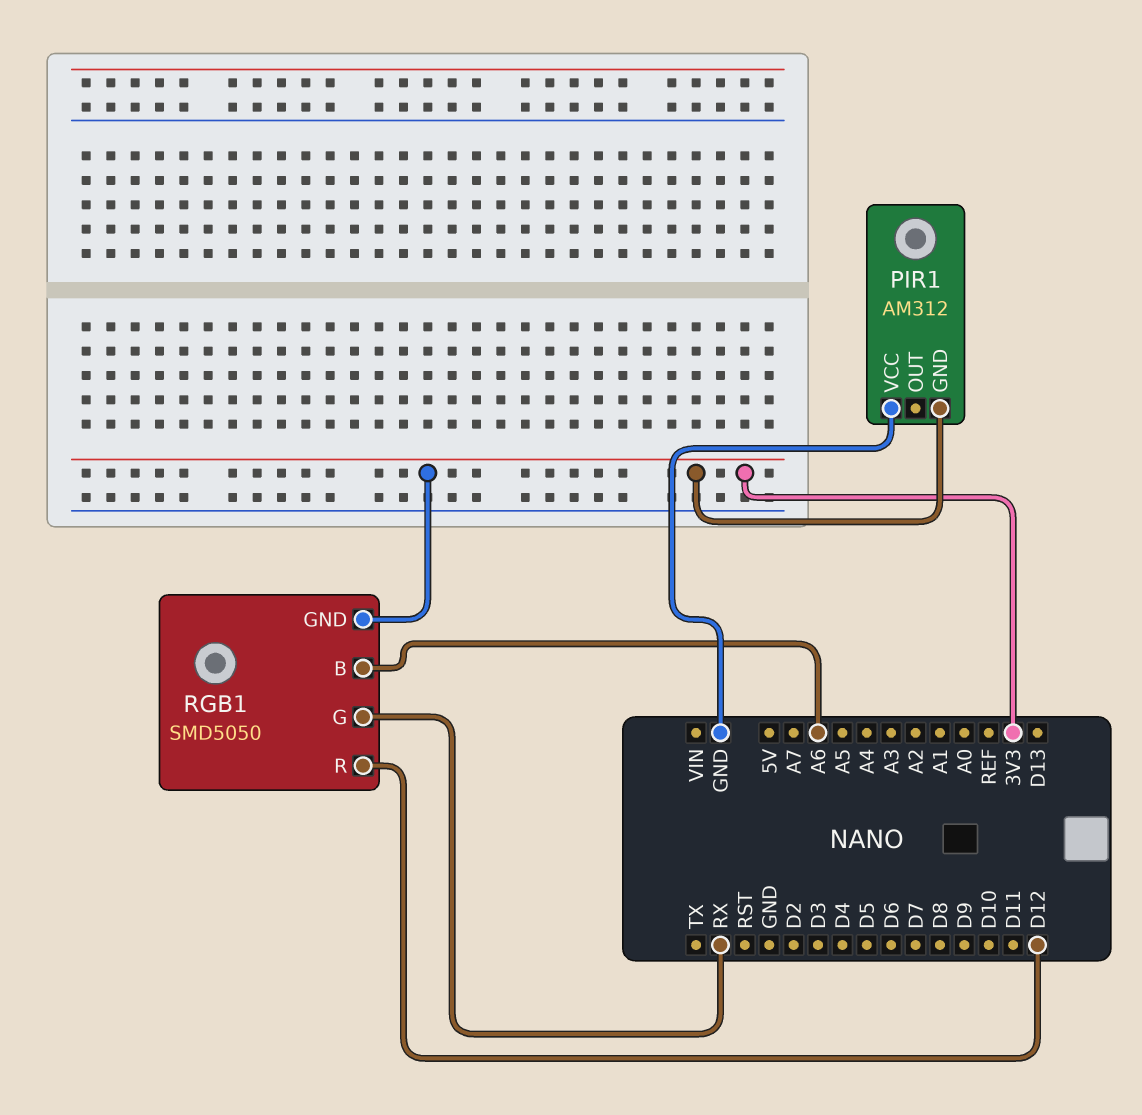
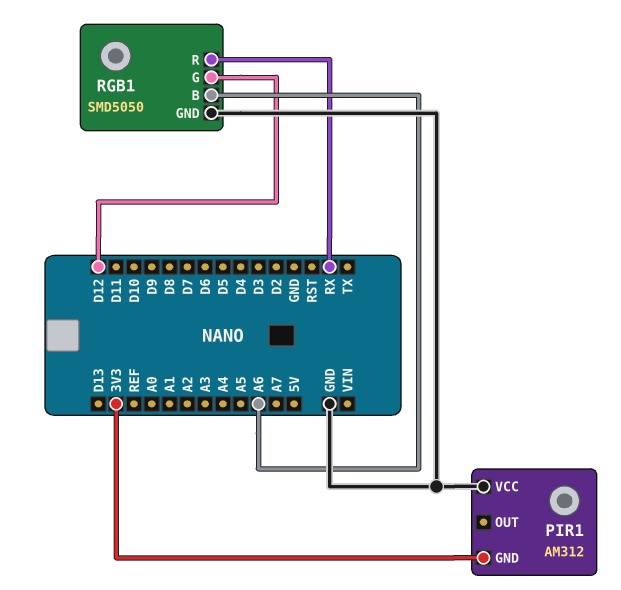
RGB1 pin G: RX -> D12
RGB1 pin GND: 3V3 -> GND
RGB1 pin R: D12 -> RX

